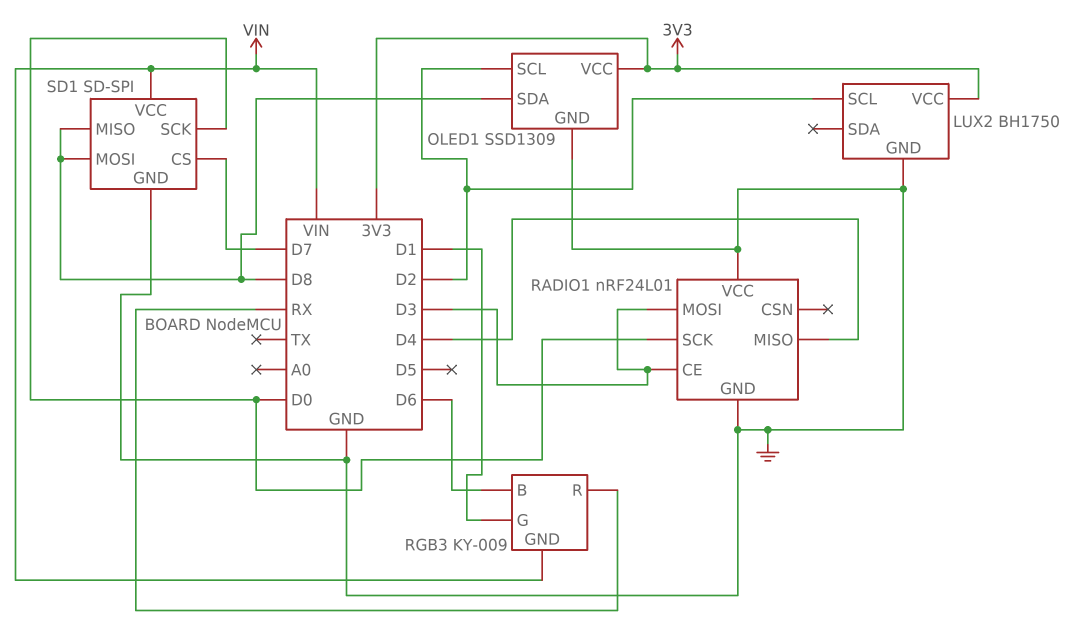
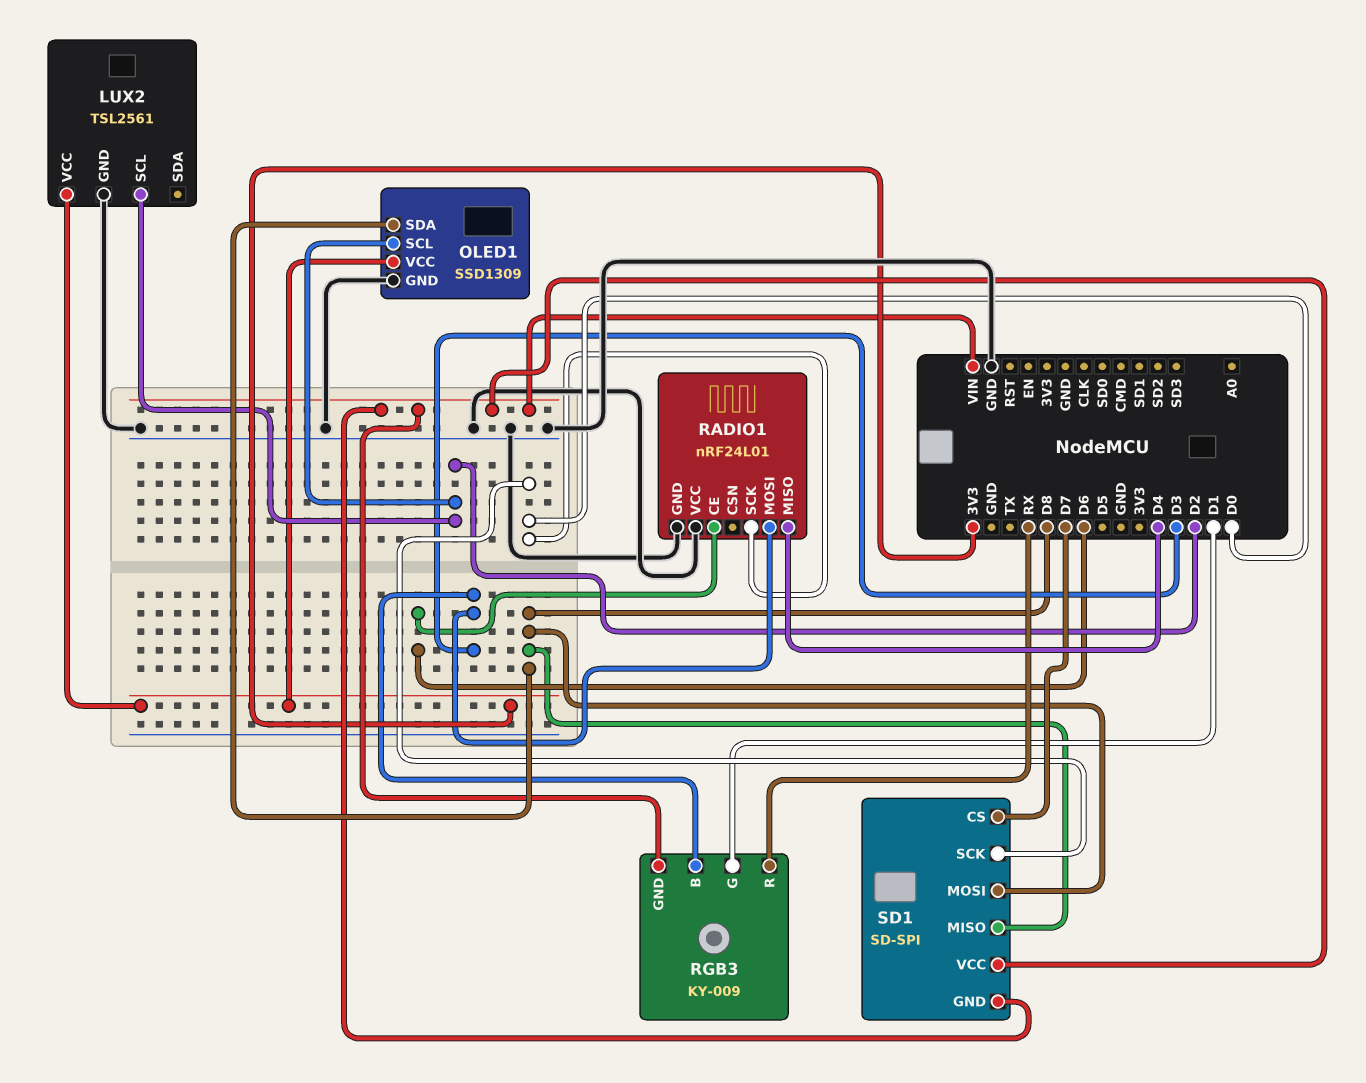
LUX2: BH1750 -> TSL2561
RADIO1 pin CE: D3 -> D6
RGB3 pin B: D6 -> D3
SD1 pin GND: GND -> VIN

